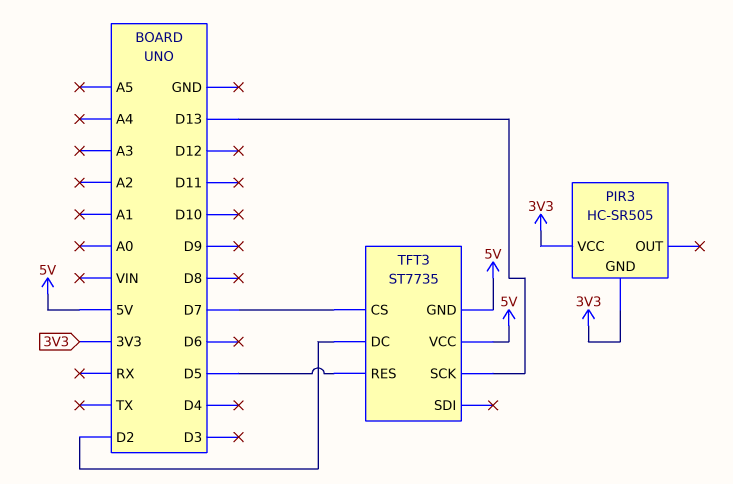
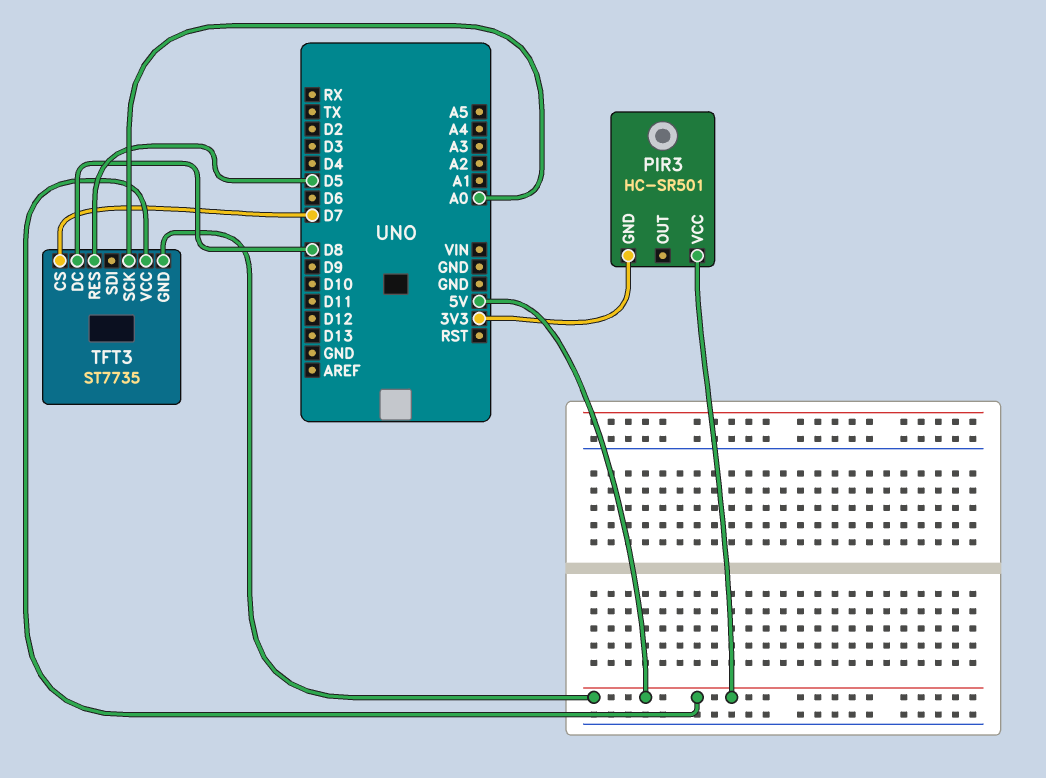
PIR3: HC-SR505 -> HC-SR501
PIR3 pin VCC: 3V3 -> 5V
TFT3 pin DC: D2 -> D8
TFT3 pin SCK: D13 -> A0

